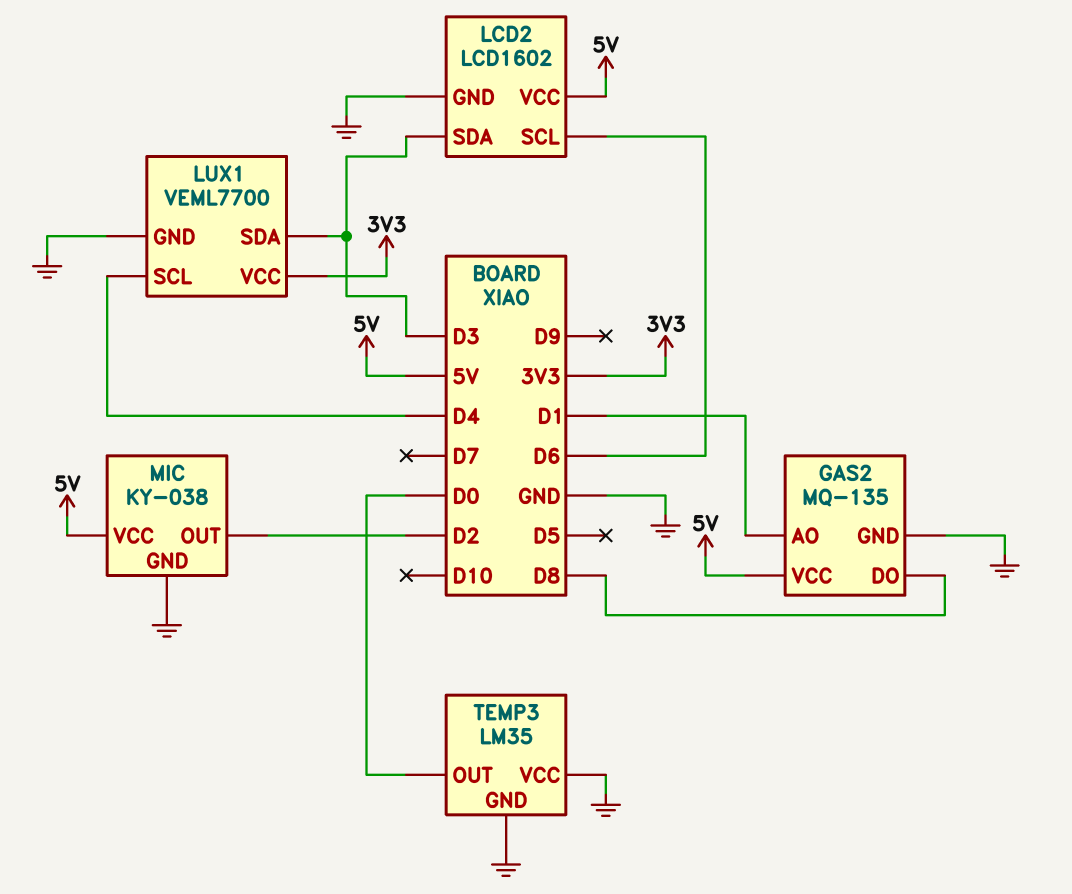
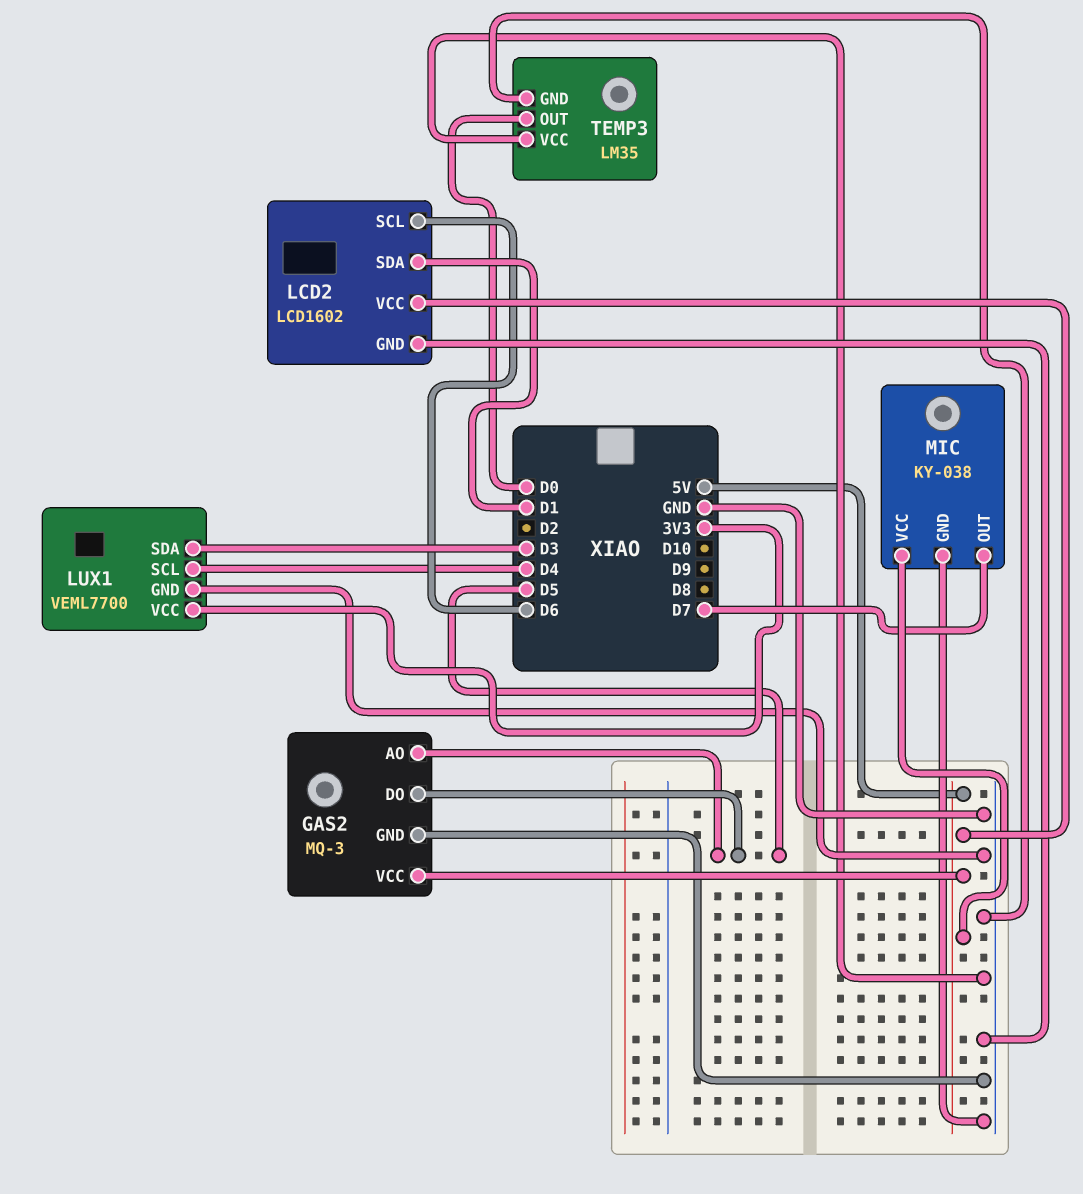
GAS2: MQ-135 -> MQ-3
GAS2 pin AO: D1 -> D5
GAS2 pin DO: D8 -> D5
LCD2 pin SDA: D3 -> D1
MIC pin OUT: D2 -> D7

